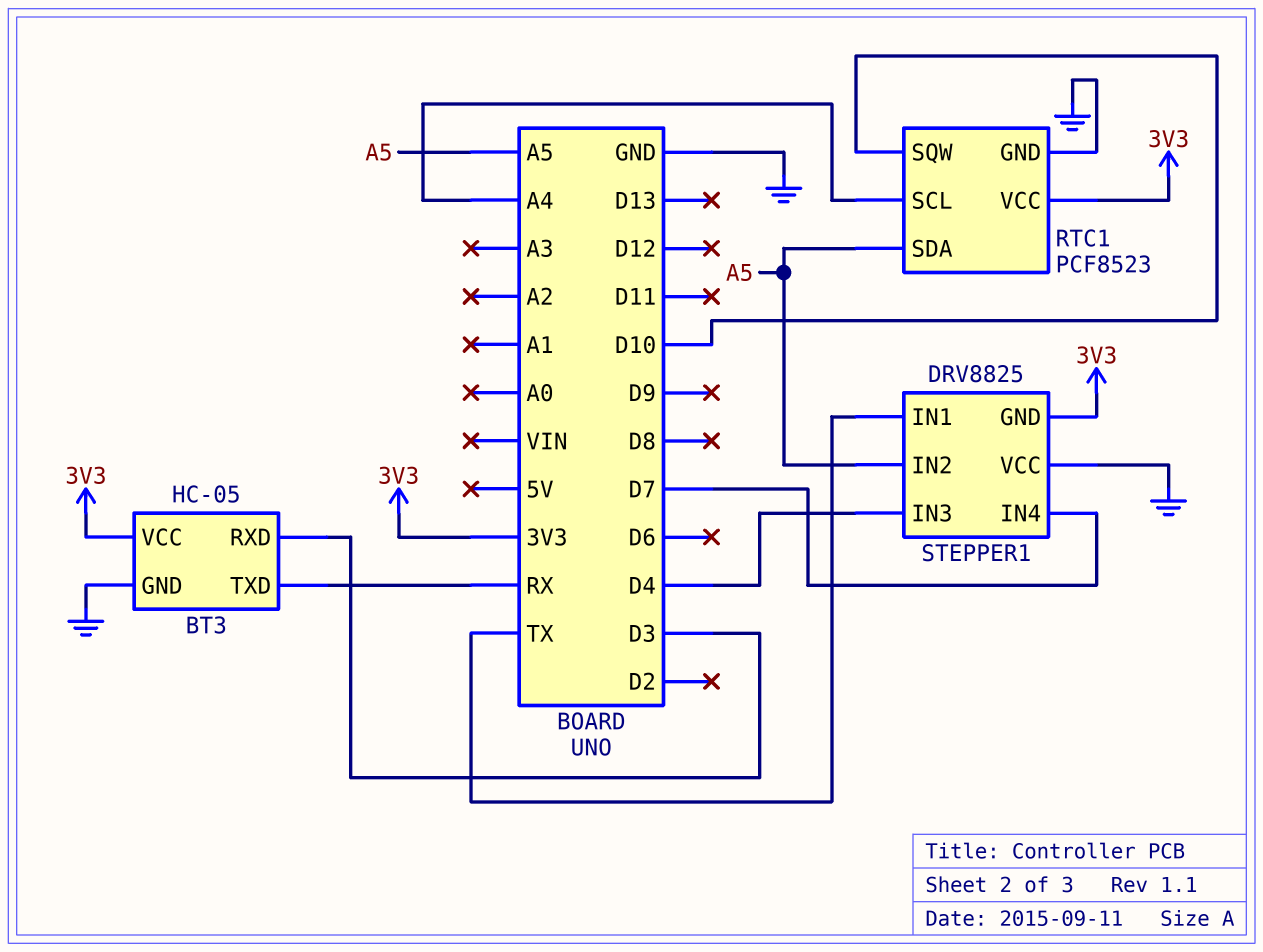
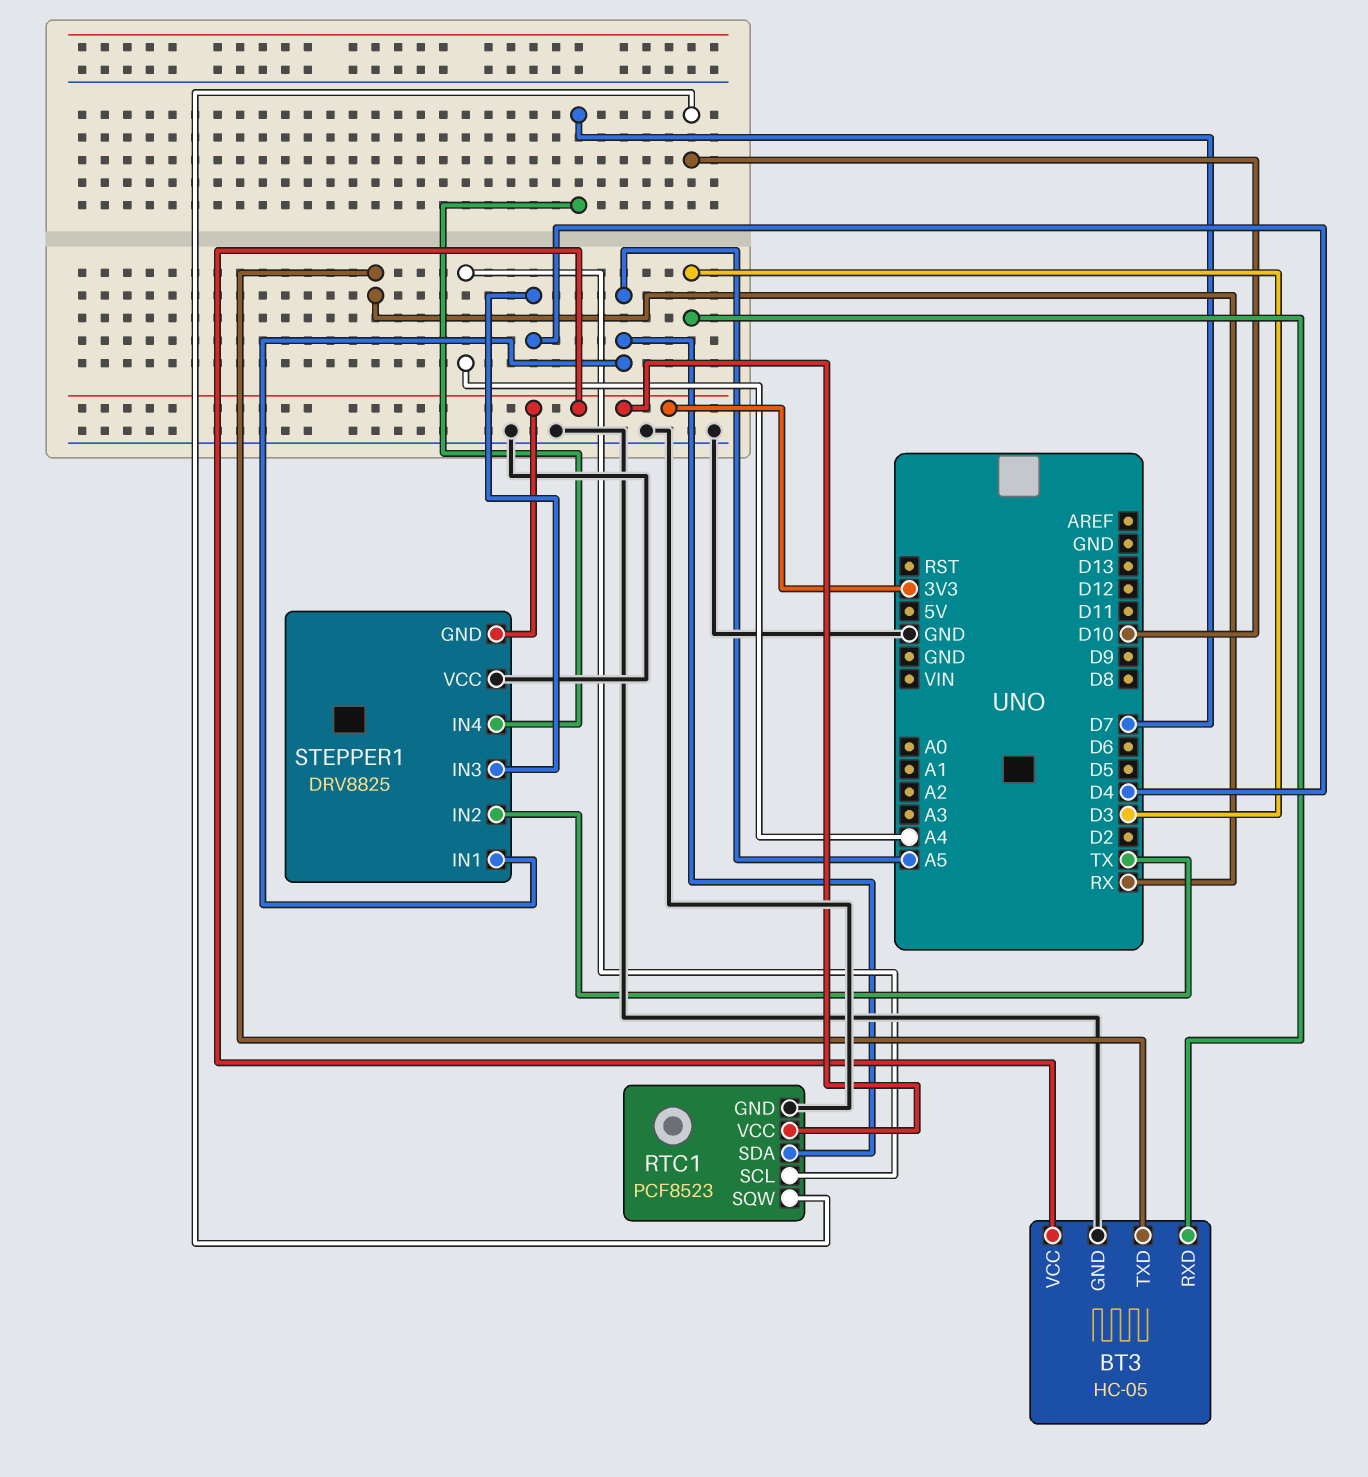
STEPPER1 pin IN1: TX -> A5
STEPPER1 pin IN2: A5 -> TX

